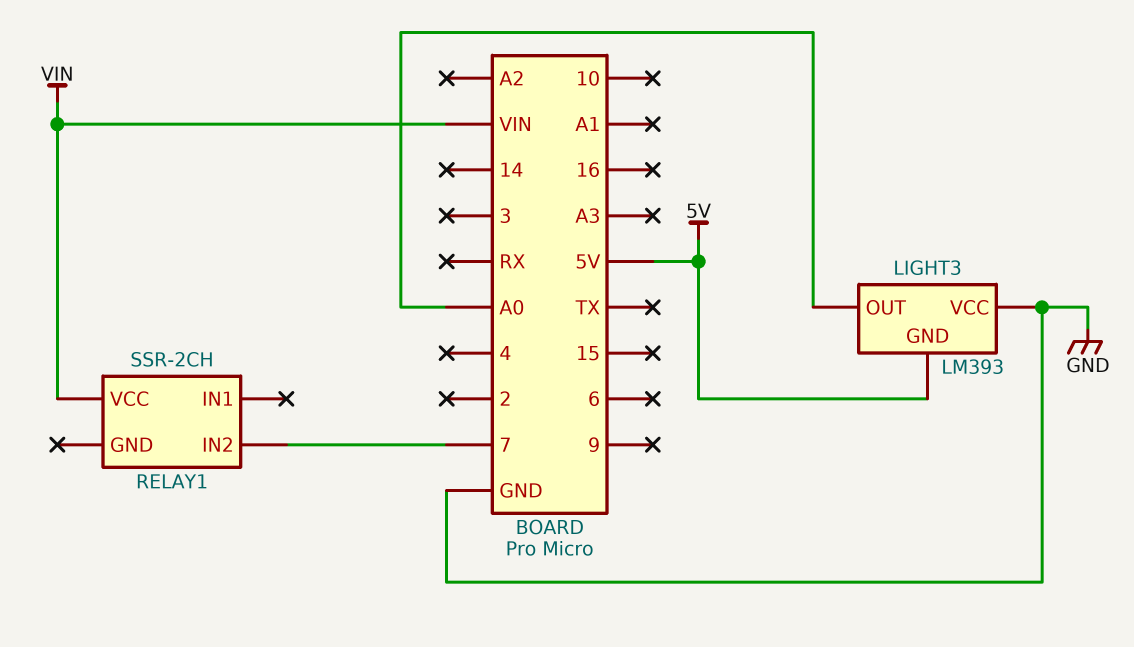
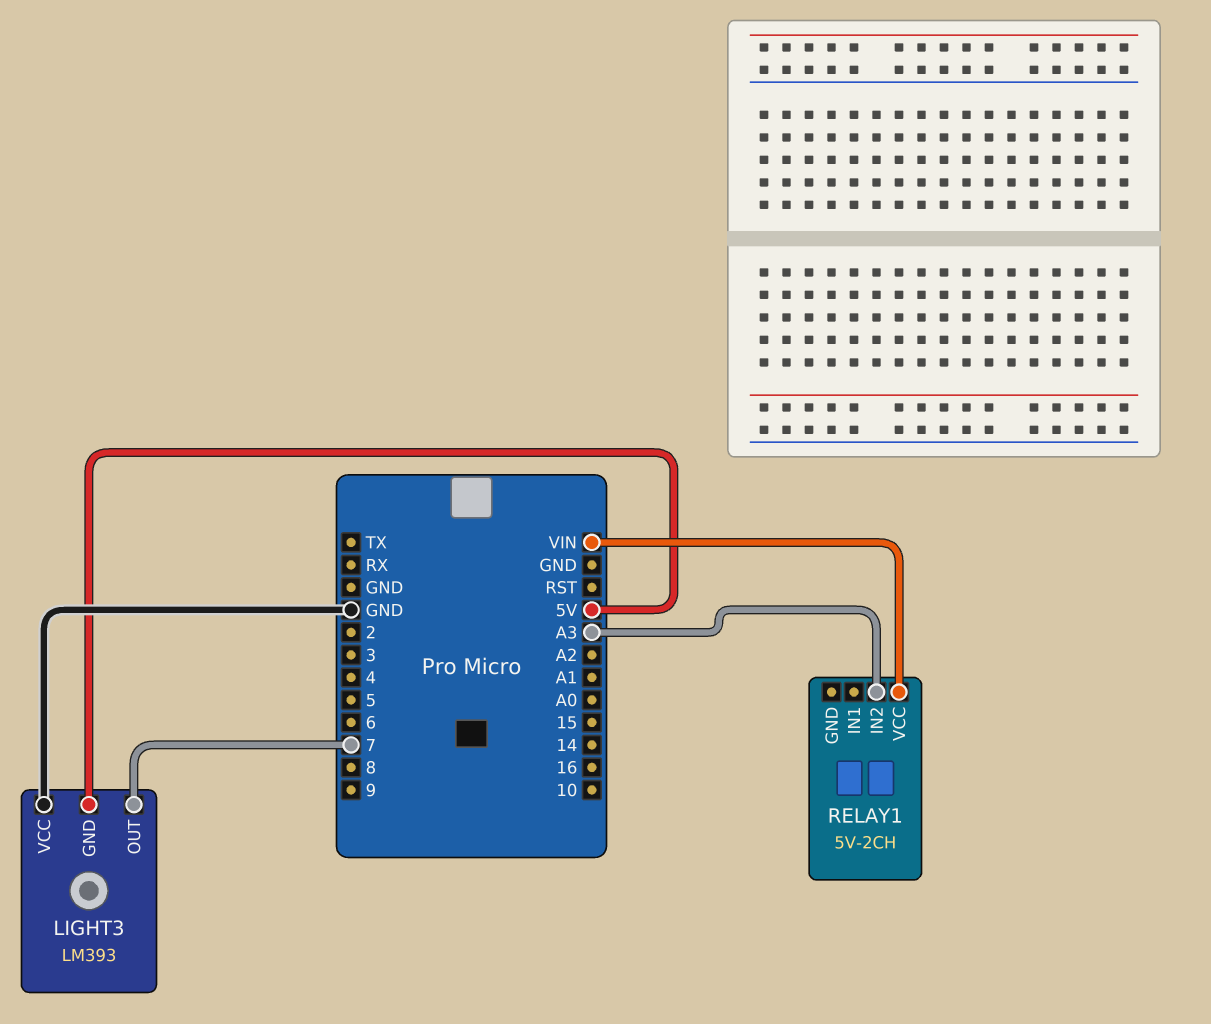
LIGHT3 pin OUT: A0 -> 7
RELAY1: SSR-2CH -> 5V-2CH
RELAY1 pin IN2: 7 -> A3

